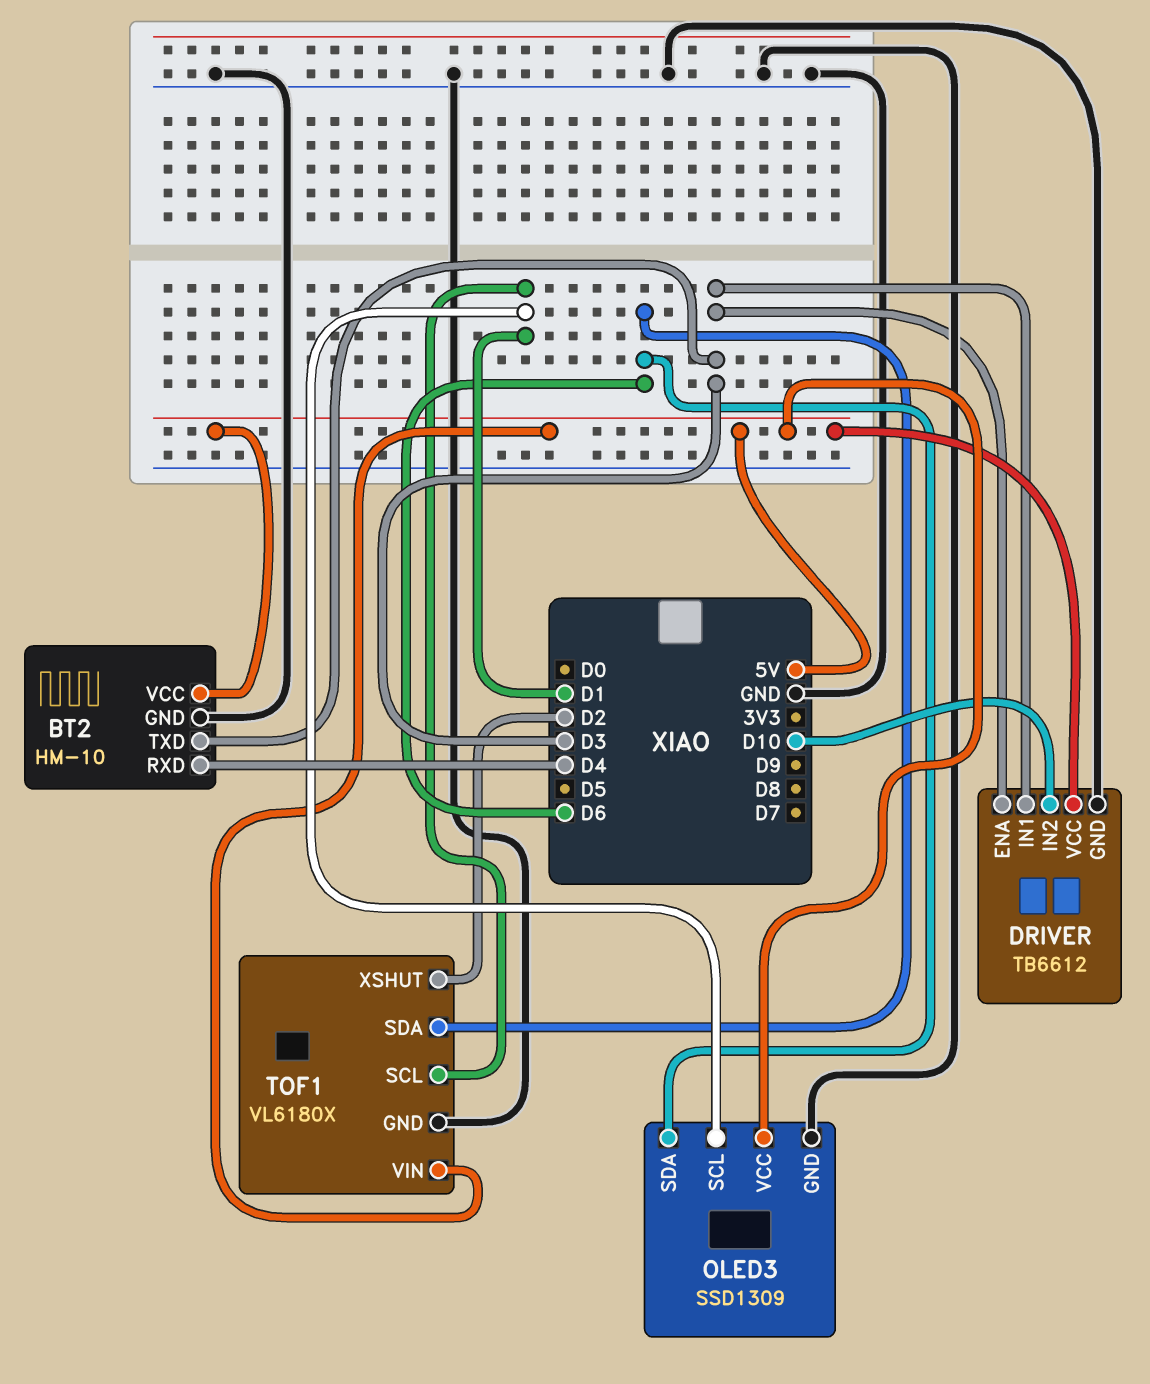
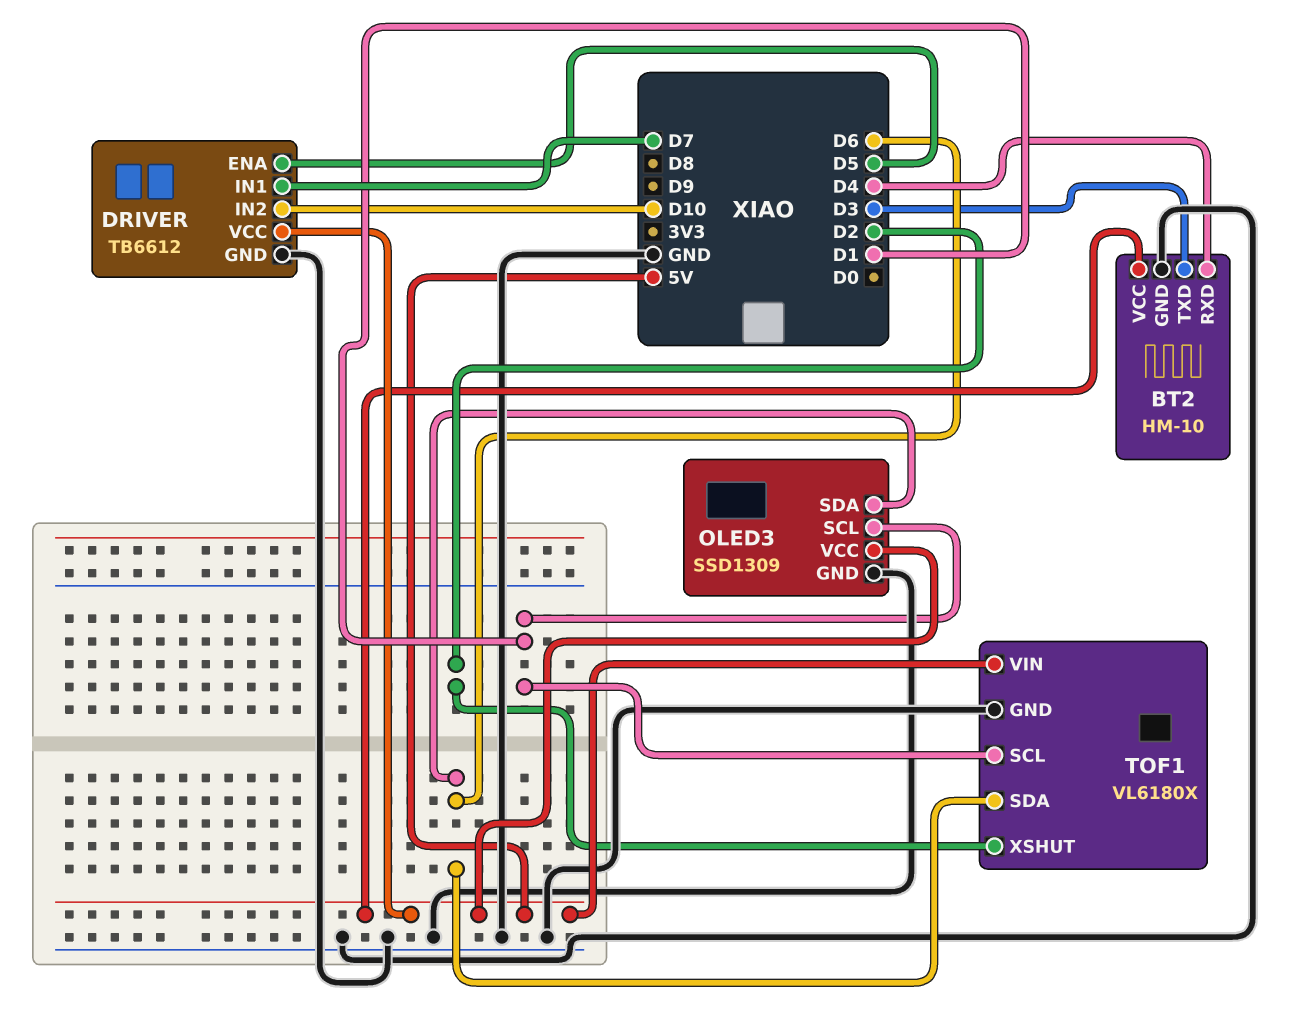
DRIVER pin ENA: D3 -> D5
DRIVER pin IN1: D3 -> D7

